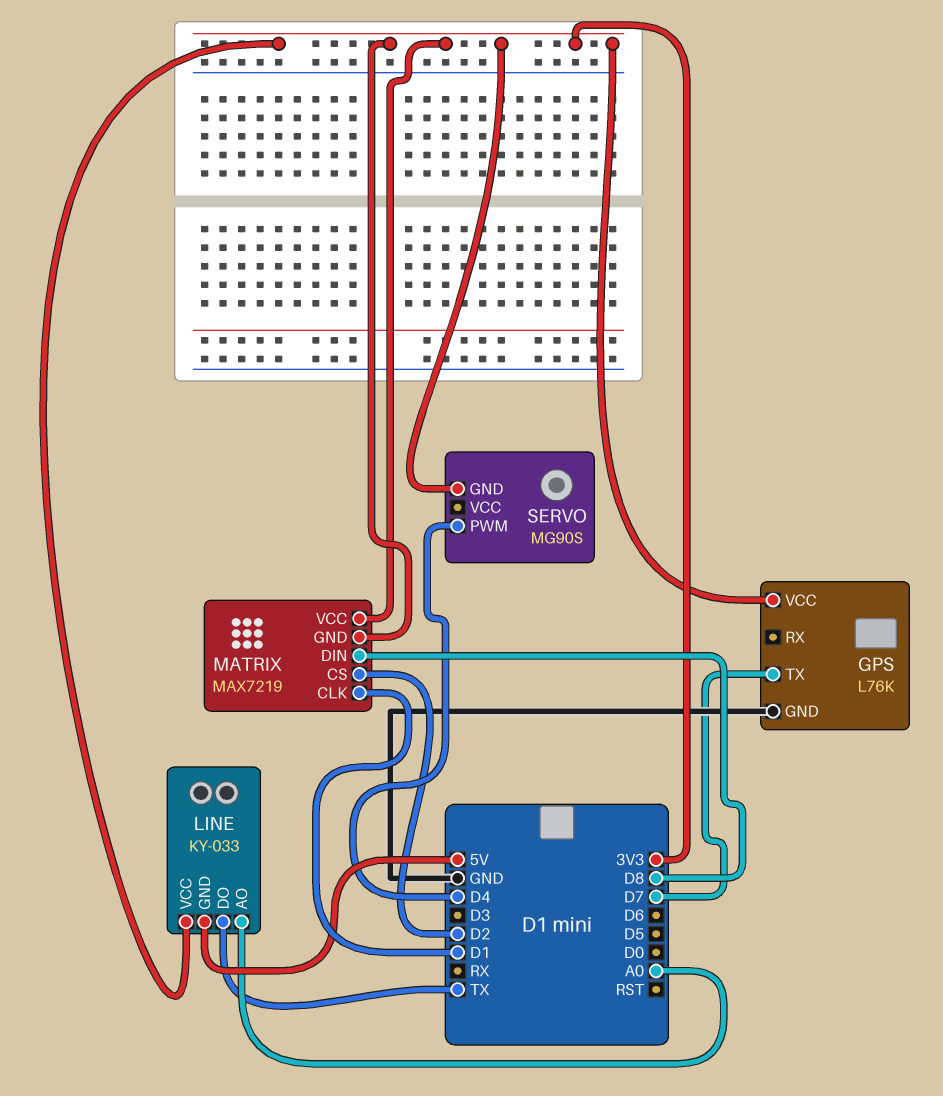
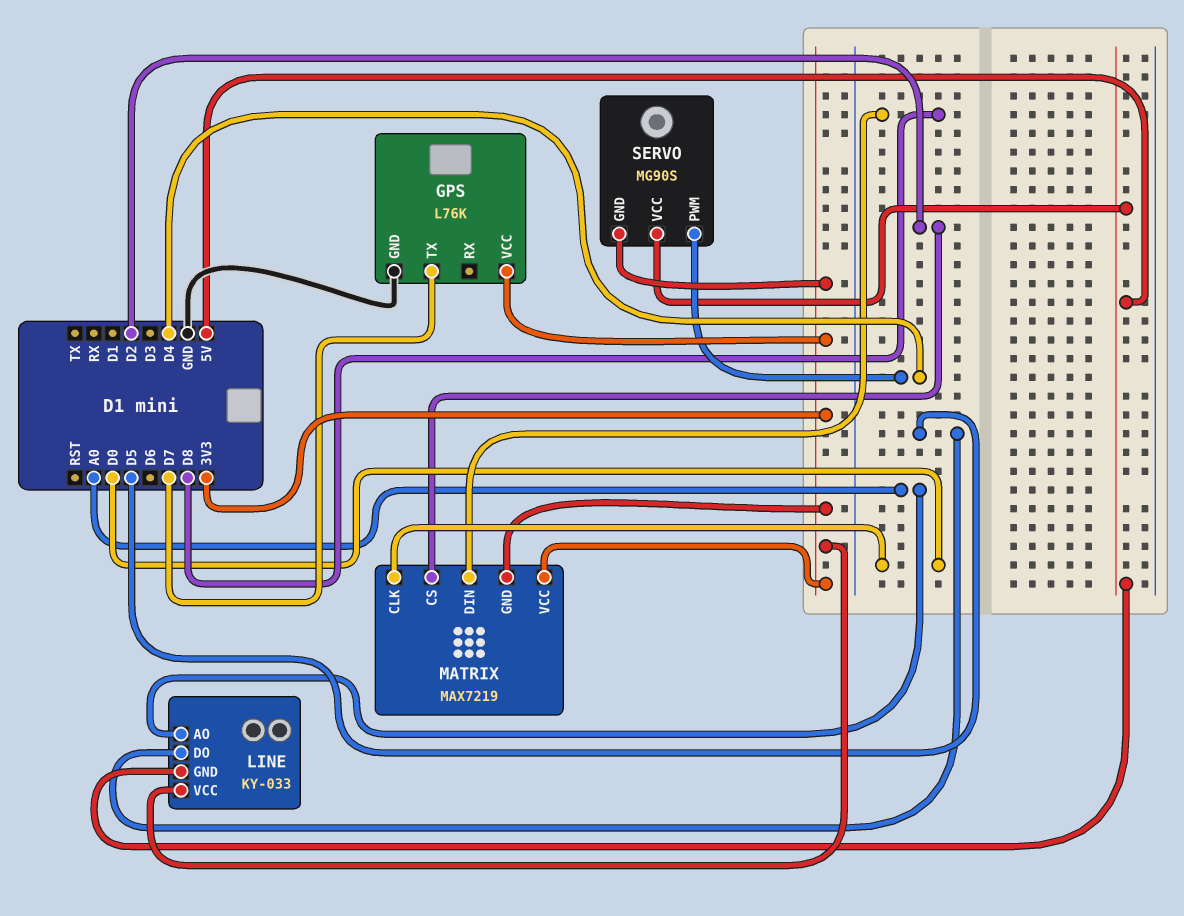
LINE pin DO: TX -> D5
MATRIX pin CLK: D1 -> D0
SERVO pin VCC: none -> 5V

